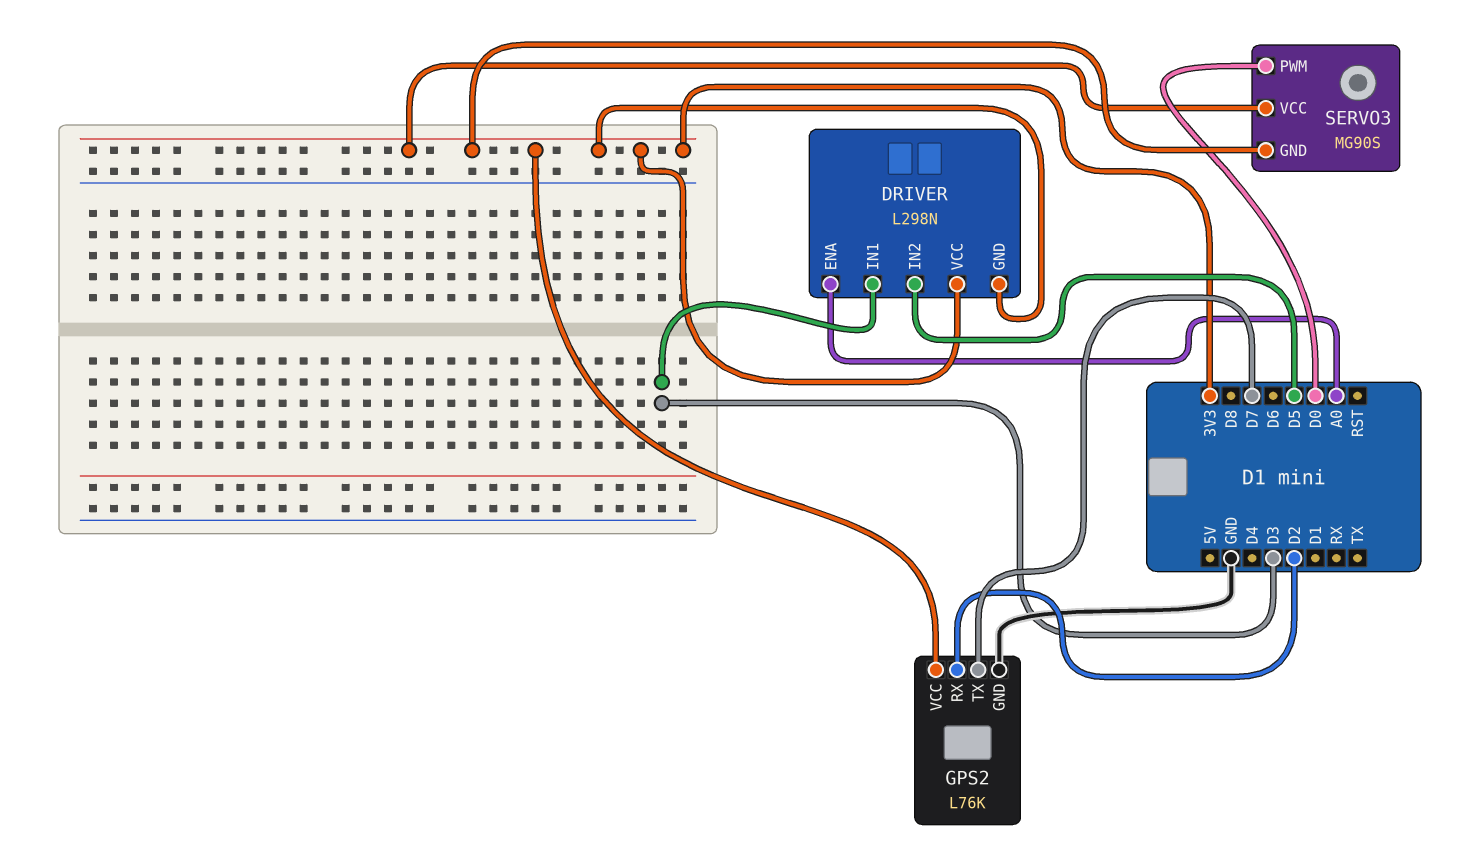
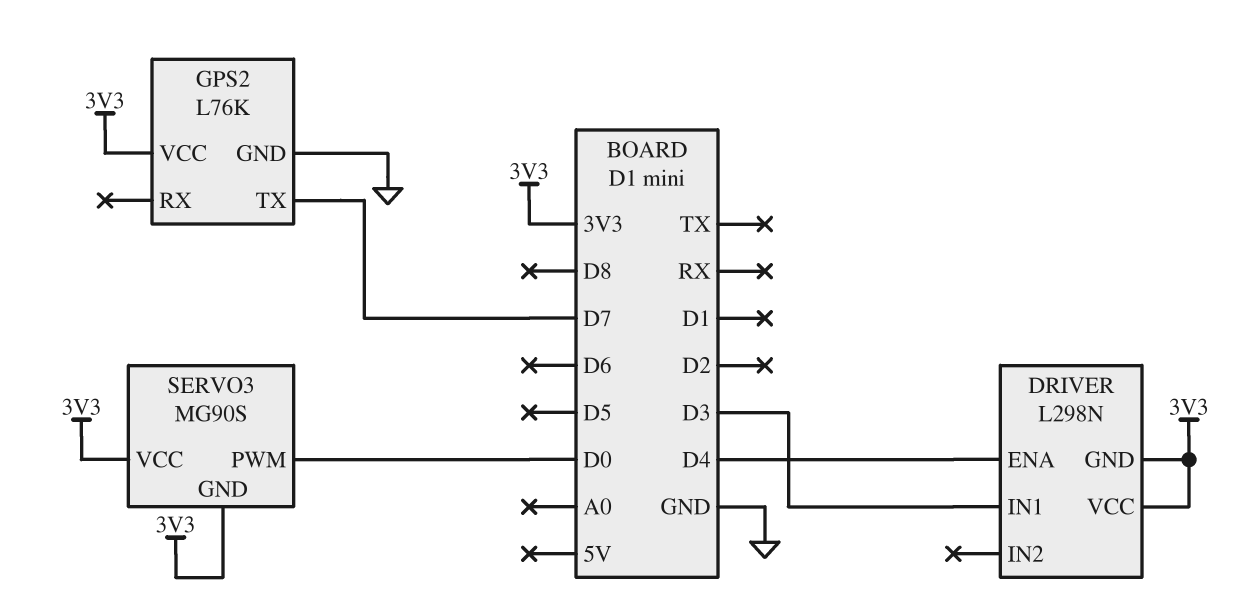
DRIVER pin ENA: A0 -> D4
DRIVER pin IN2: D5 -> none
GPS2 pin RX: D2 -> none

